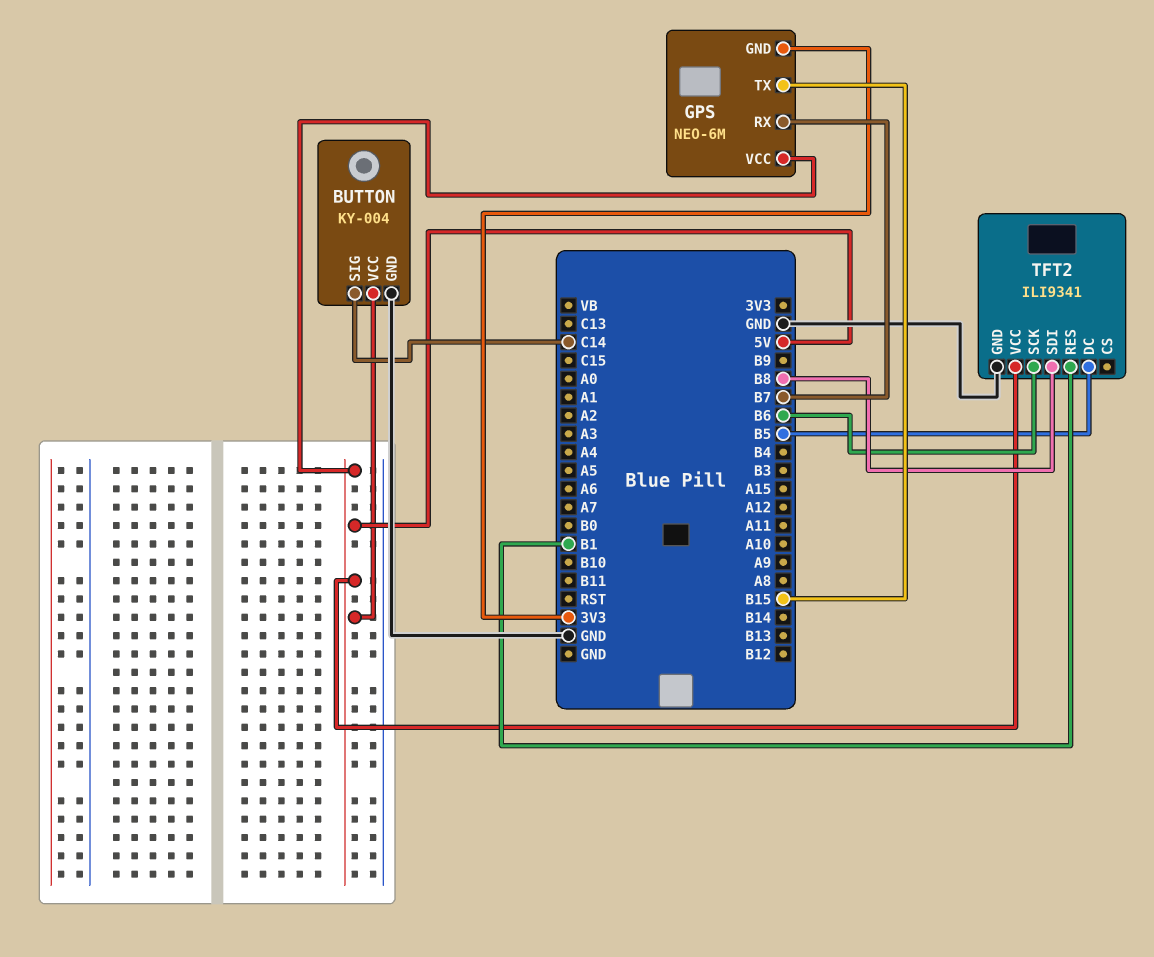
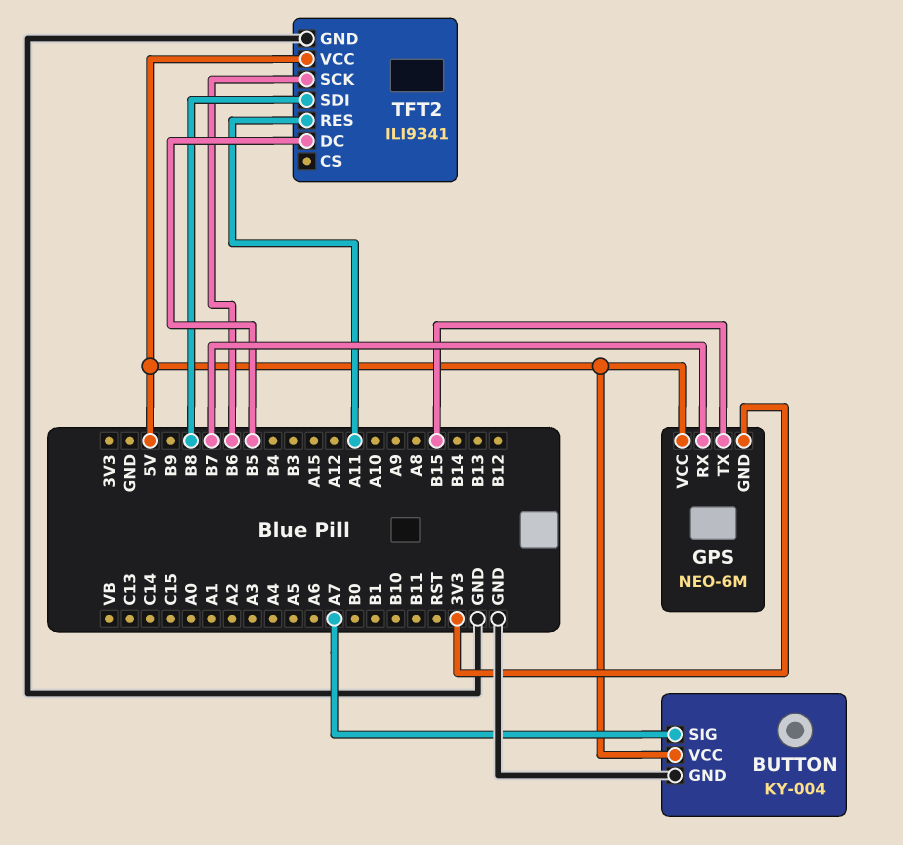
BUTTON pin SIG: C14 -> A7
TFT2 pin RES: B1 -> A11

